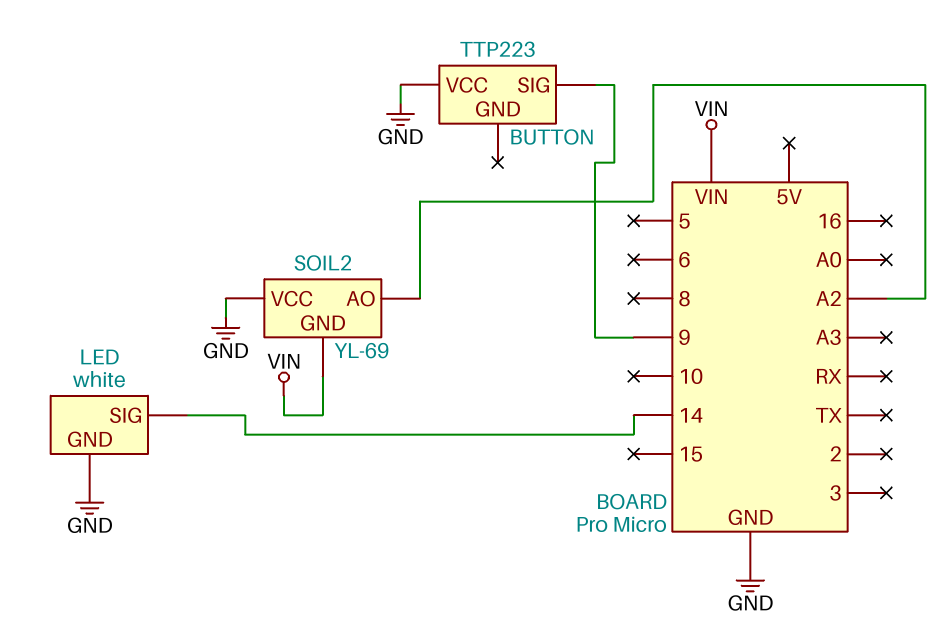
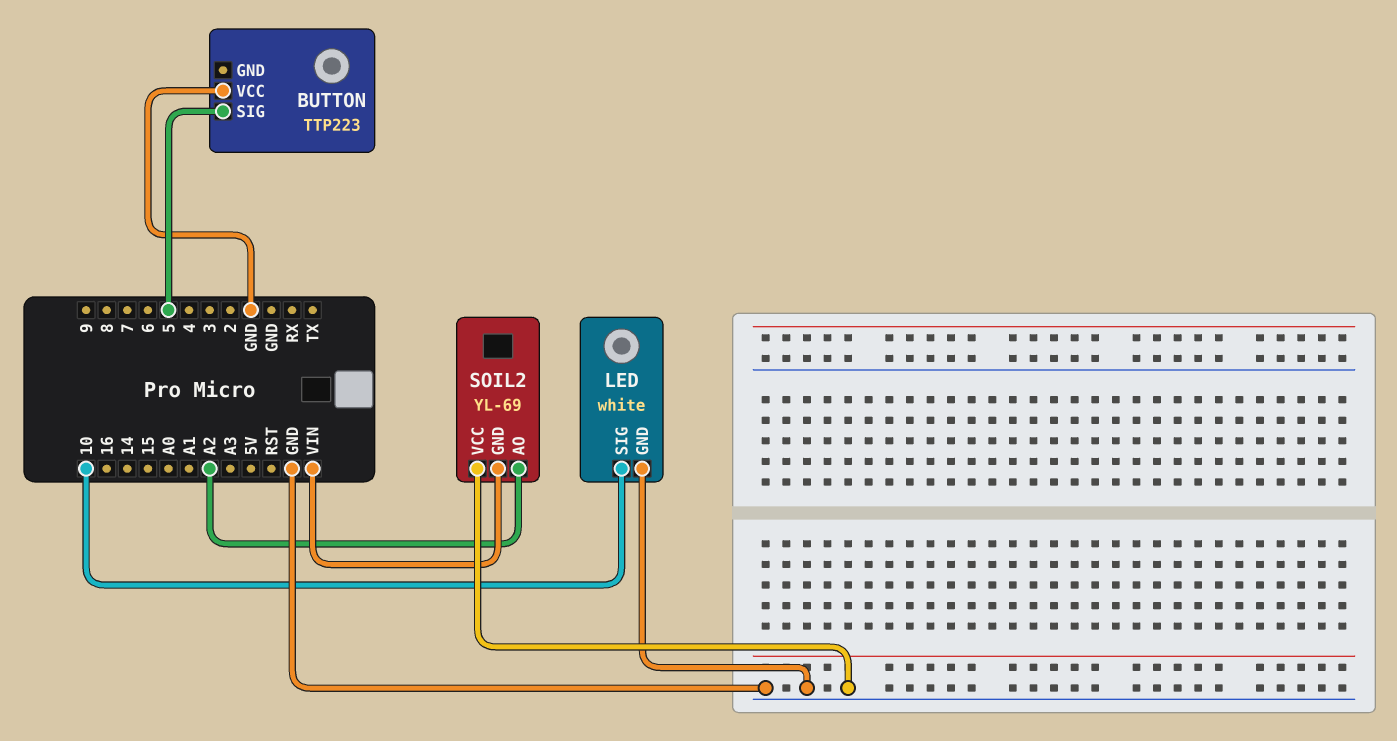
BUTTON pin SIG: 9 -> 5
LED pin SIG: 14 -> 10

